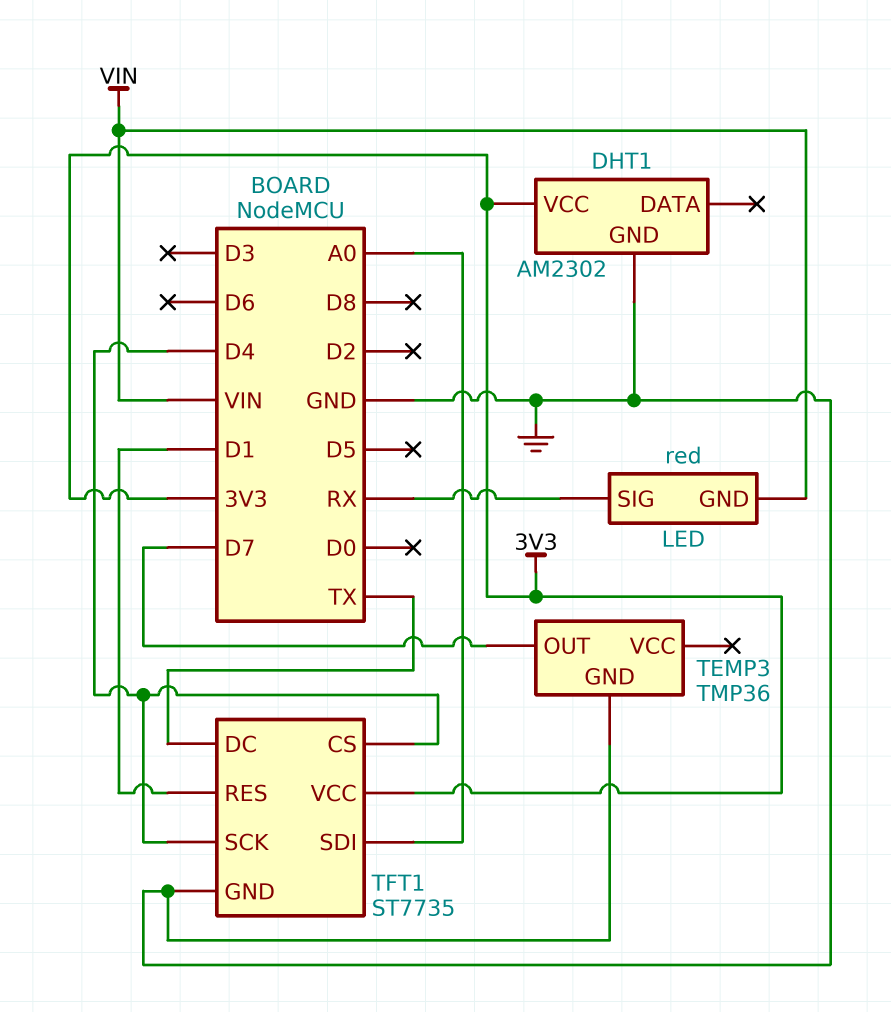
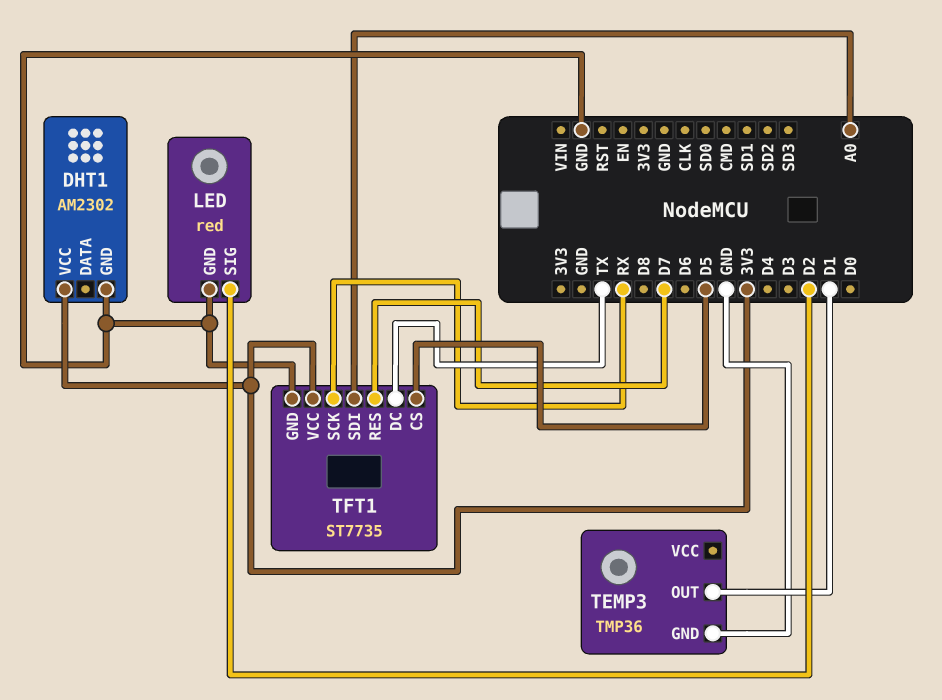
LED pin GND: VIN -> GND
LED pin SIG: RX -> D2
TEMP3 pin OUT: D7 -> D1
TFT1 pin CS: D4 -> D5
TFT1 pin RES: D1 -> D7
TFT1 pin SCK: D4 -> RX

